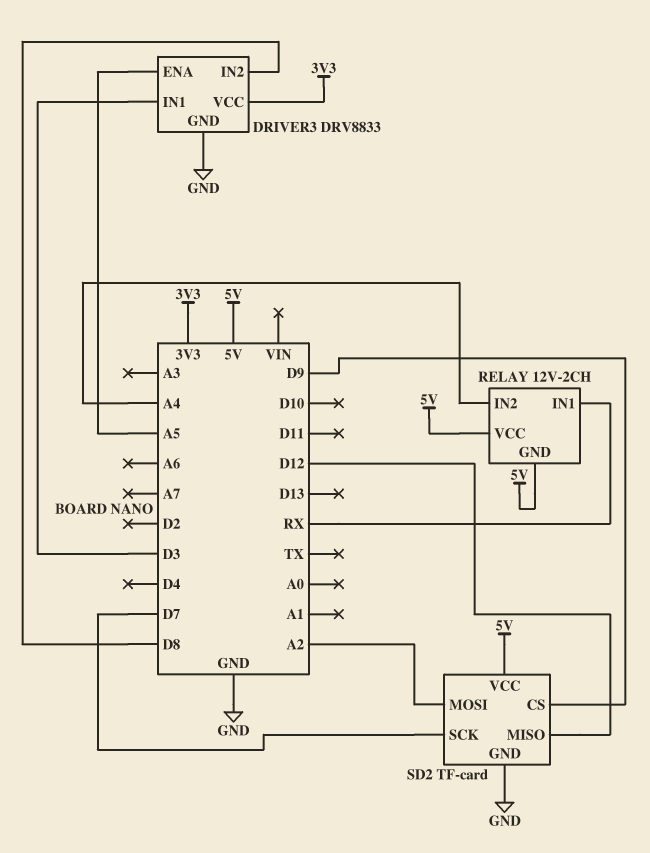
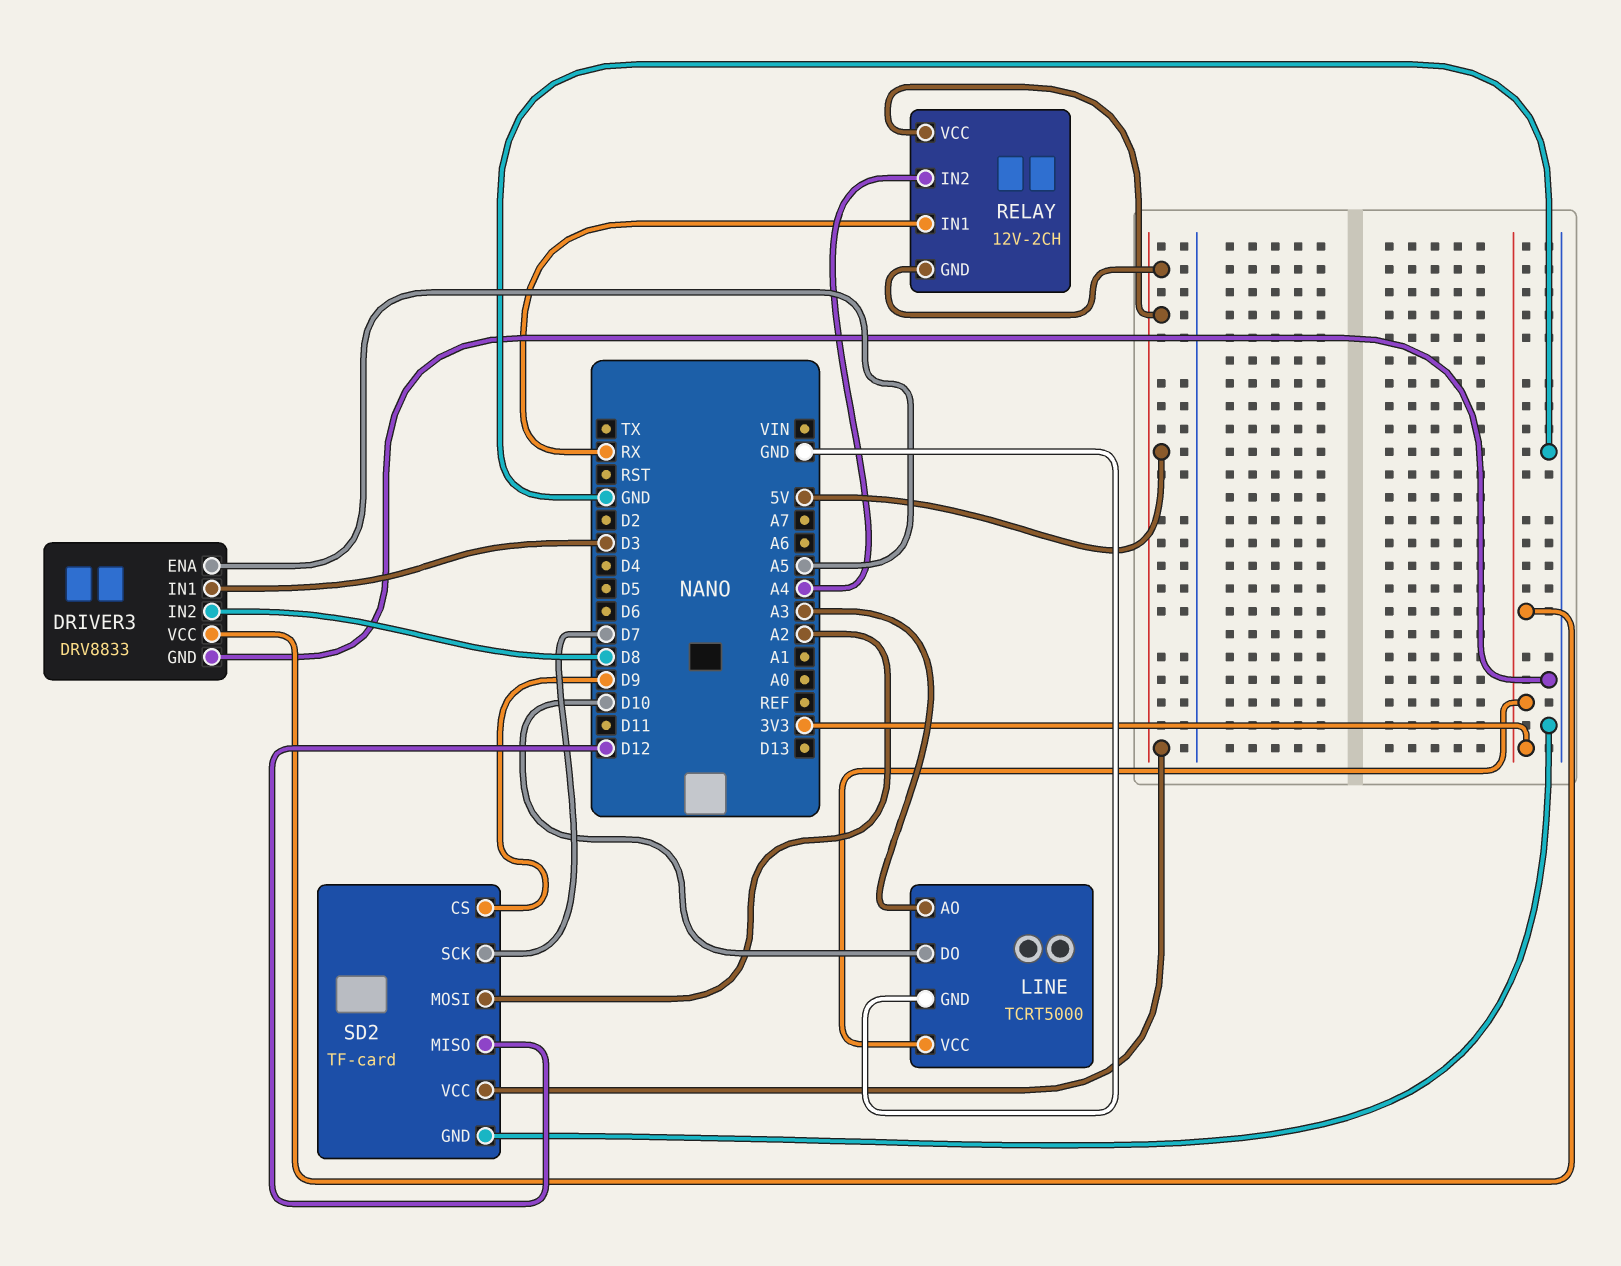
LINE: none -> TCRT5000
LINE pin AO: none -> A3
LINE pin DO: none -> D10
LINE pin GND: none -> GND
LINE pin VCC: none -> 3V3

